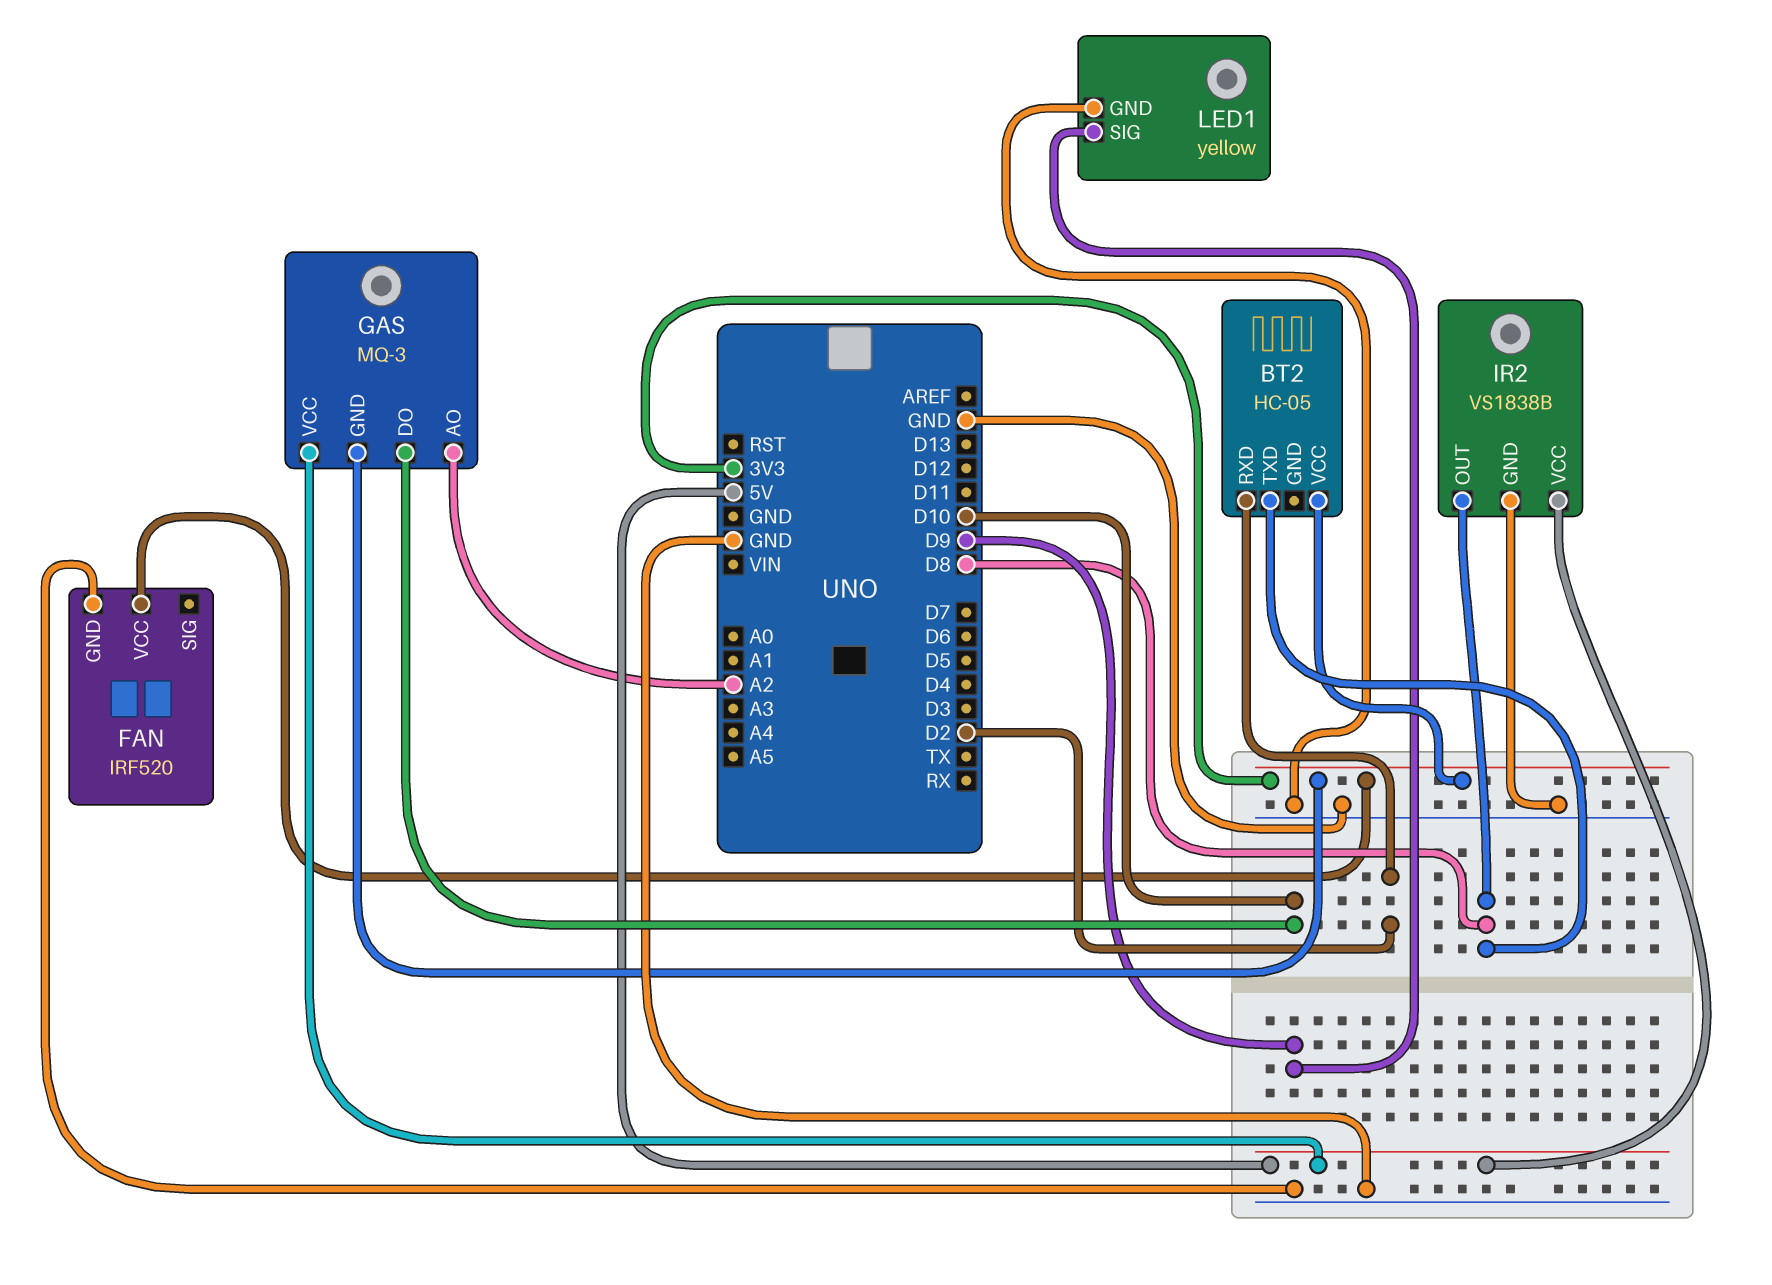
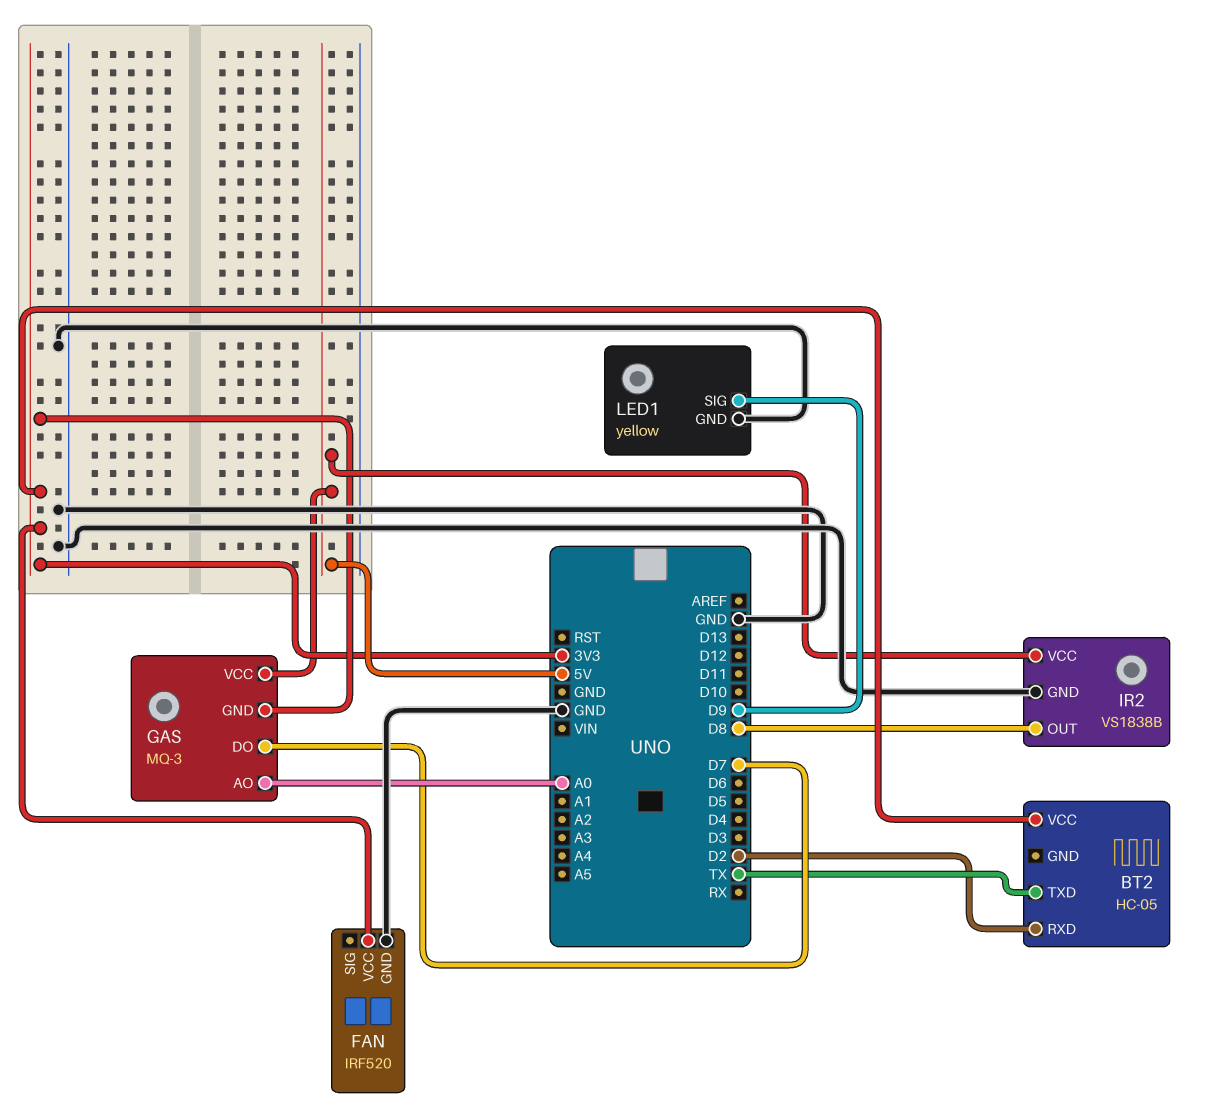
BT2 pin TXD: D8 -> TX
GAS pin AO: A2 -> A0
GAS pin DO: D10 -> D7

